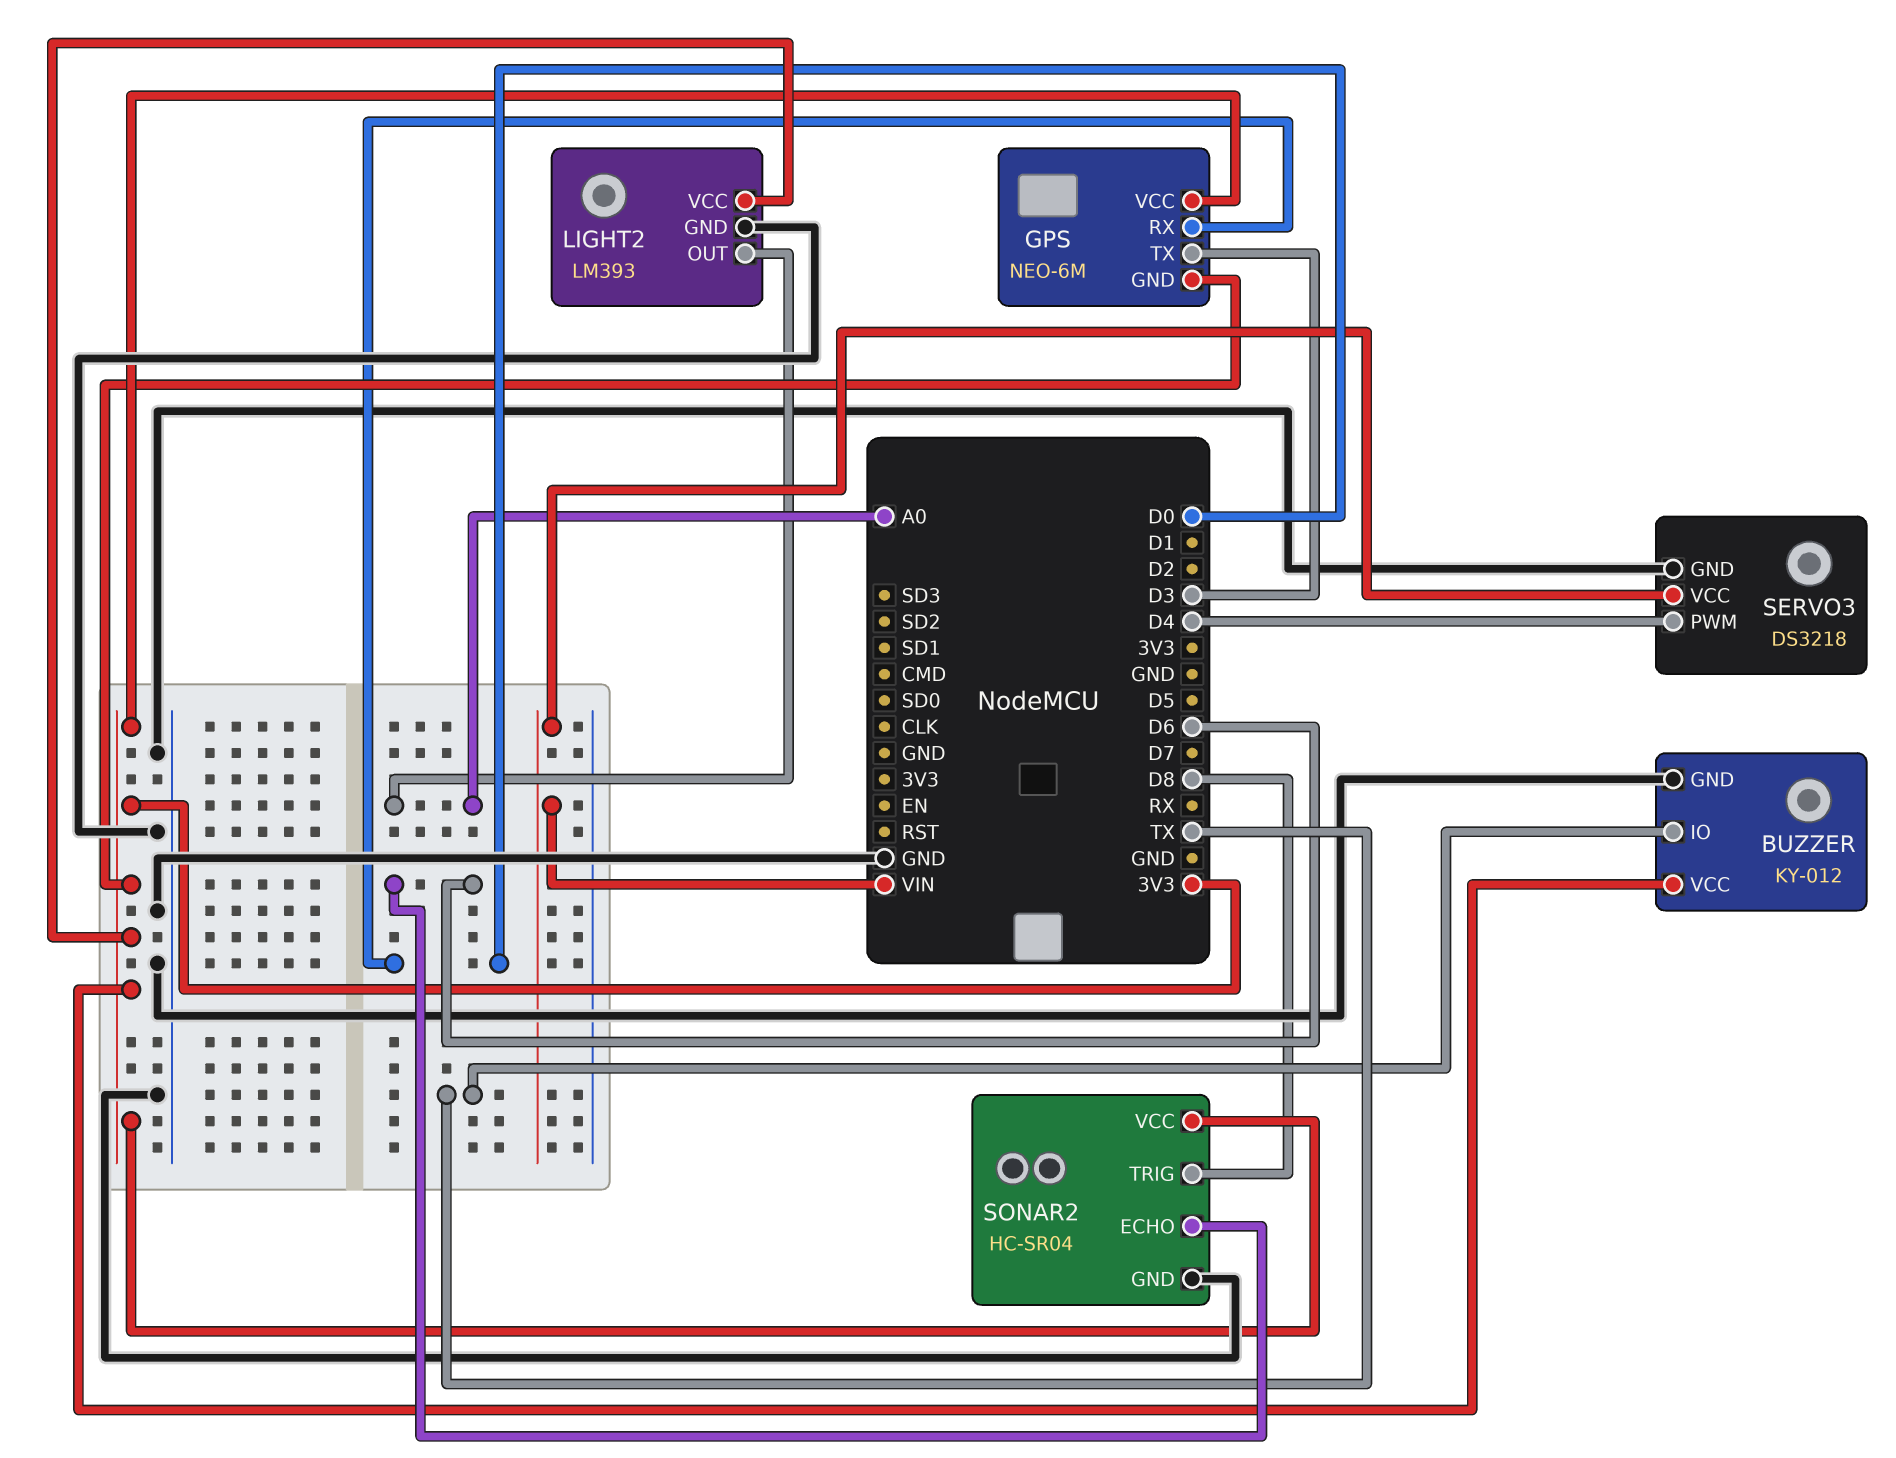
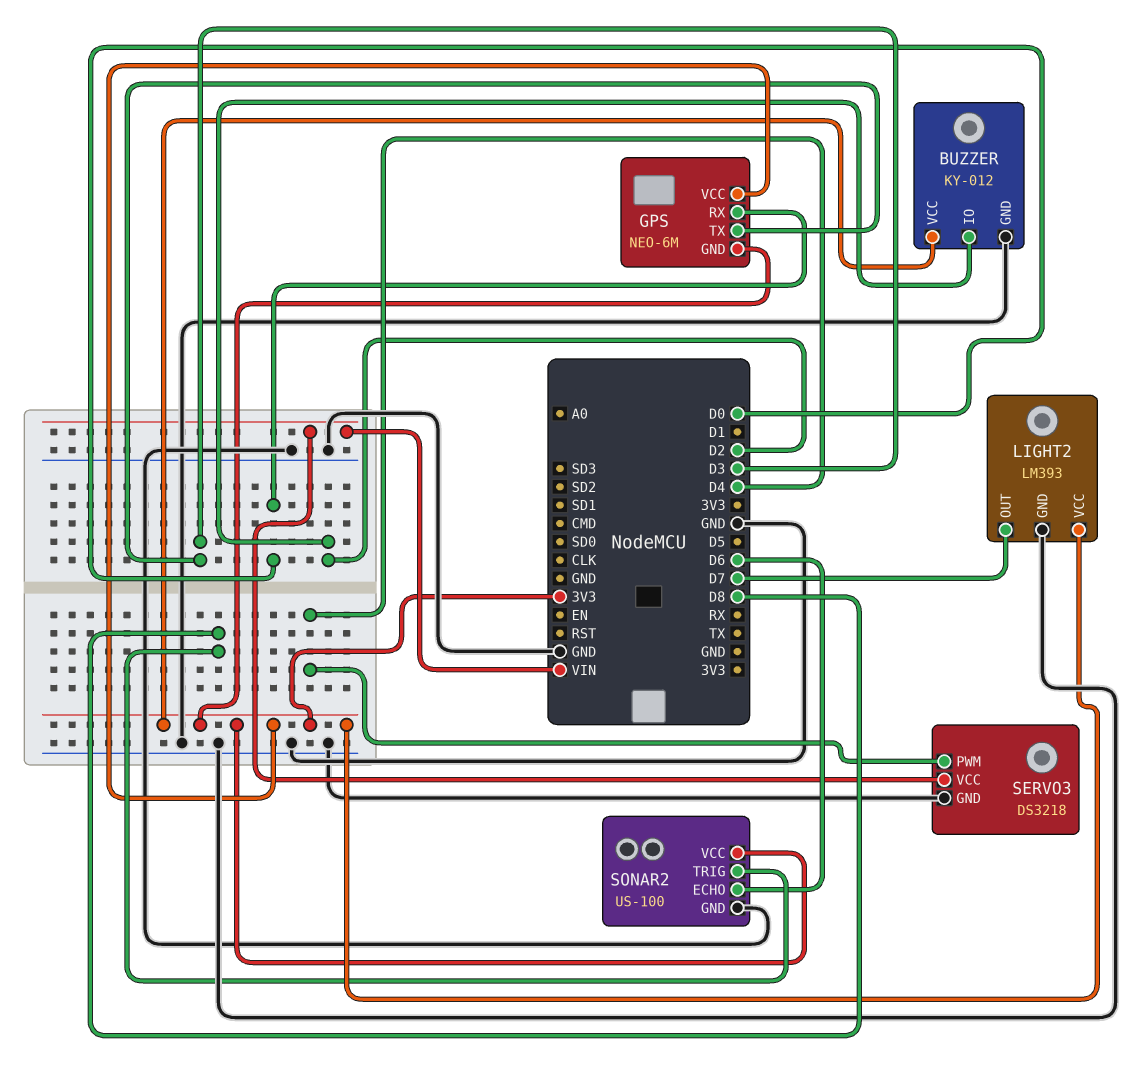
BUZZER pin IO: TX -> D2
LIGHT2 pin OUT: A0 -> D7
SONAR2: HC-SR04 -> US-100

